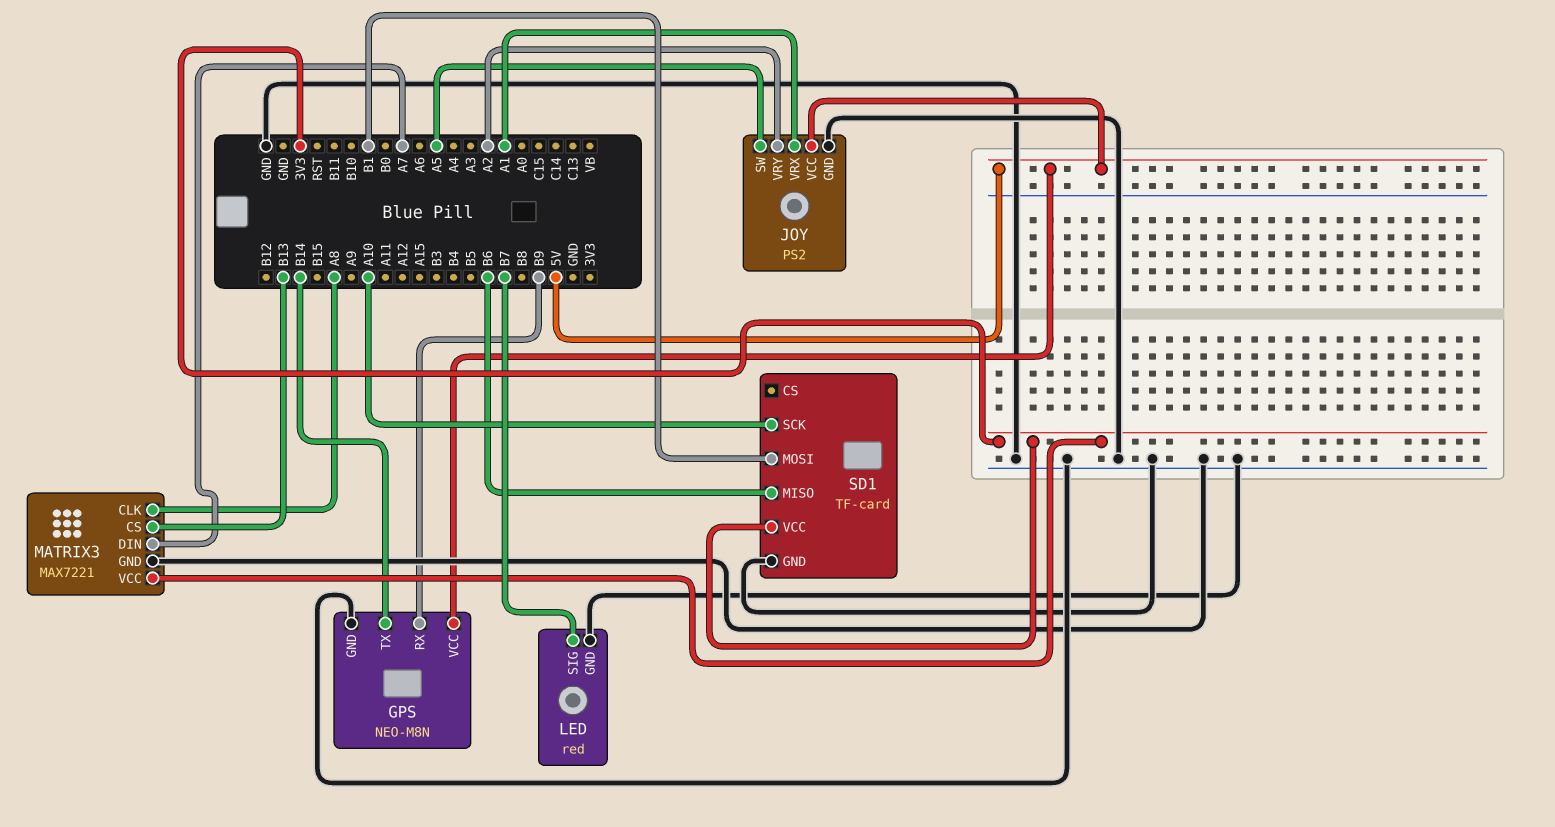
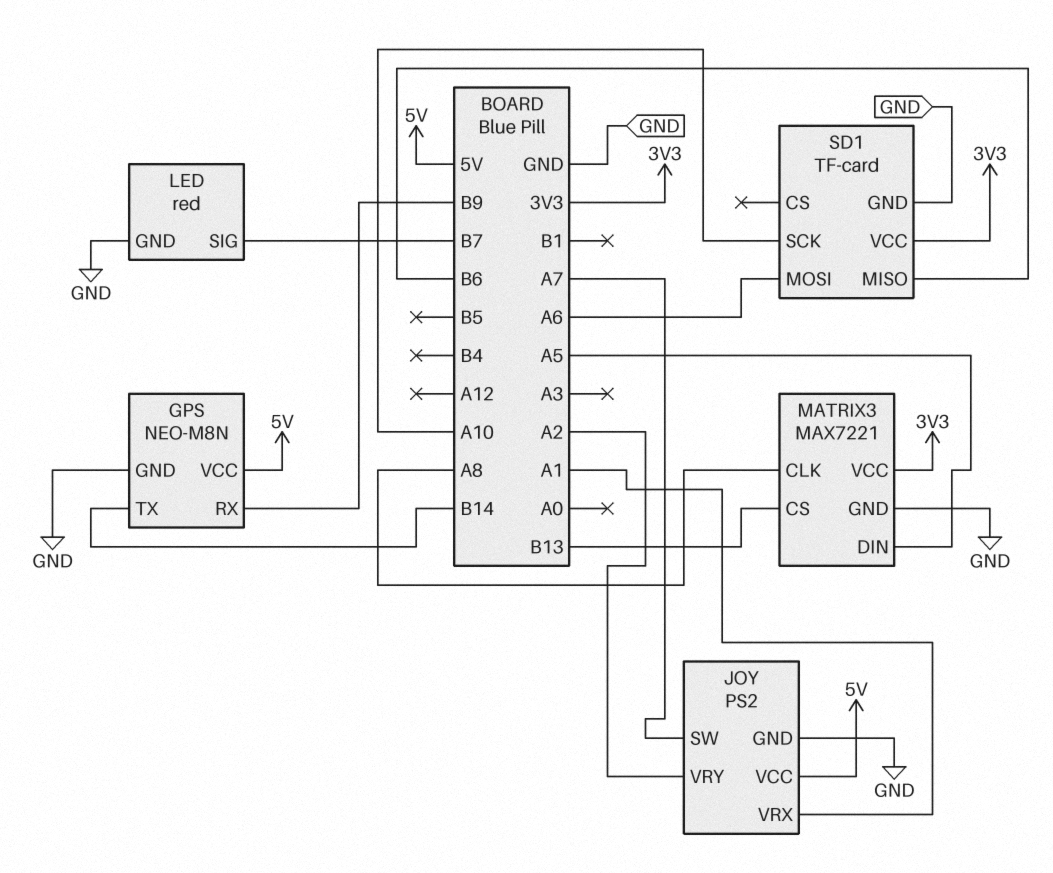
JOY pin SW: A5 -> A7
MATRIX3 pin DIN: A7 -> A5
SD1 pin MOSI: B1 -> A6

